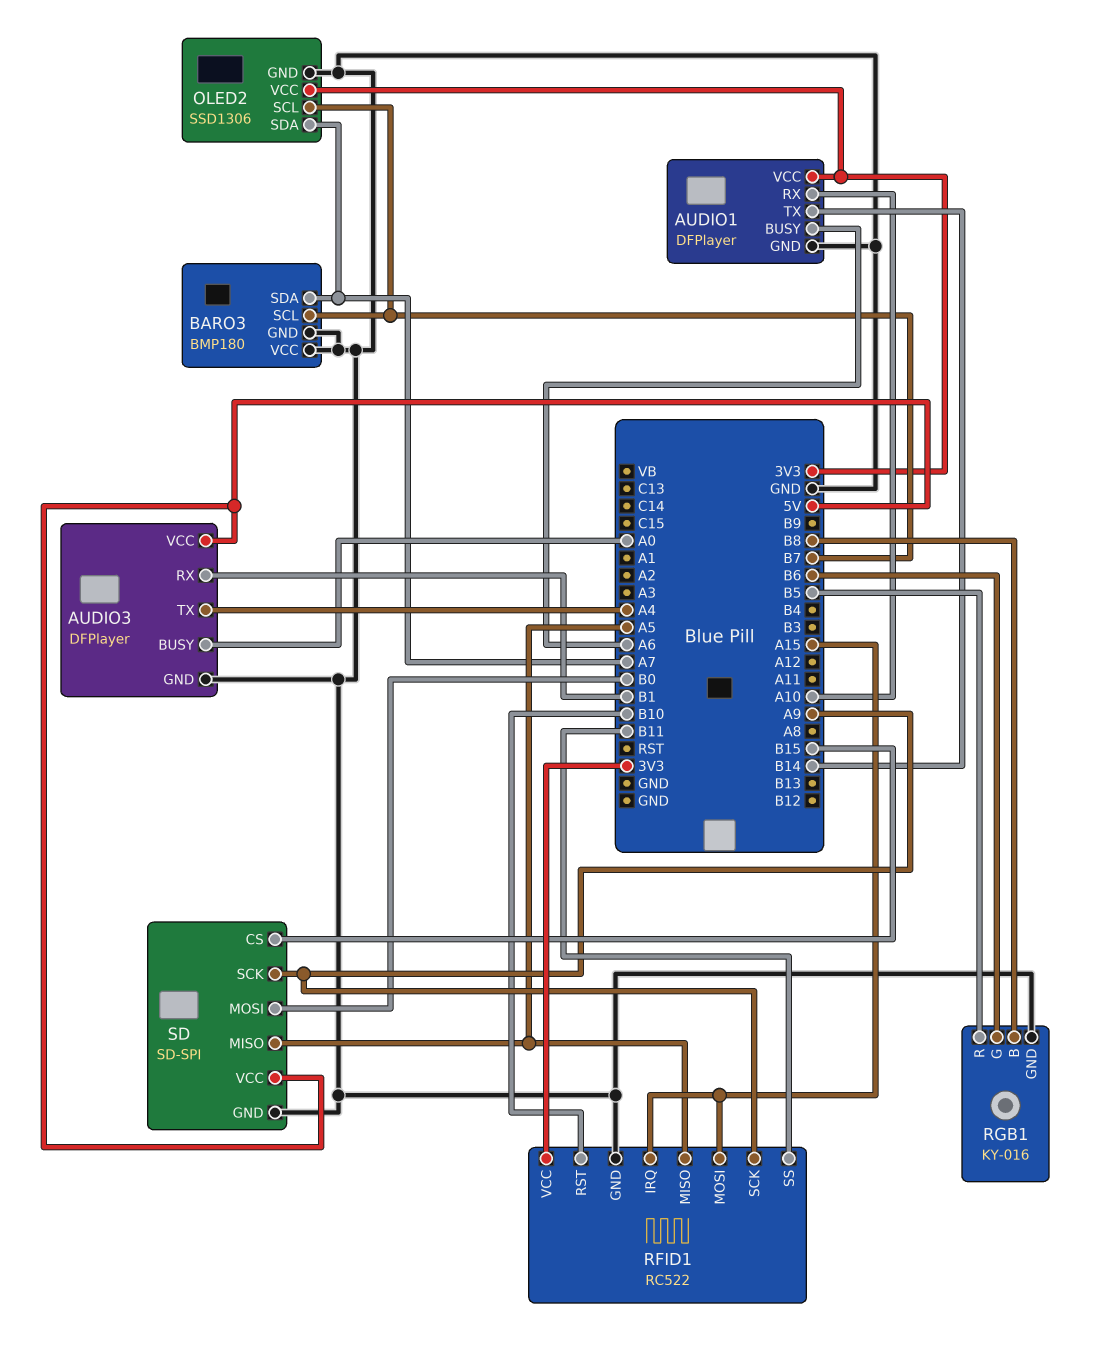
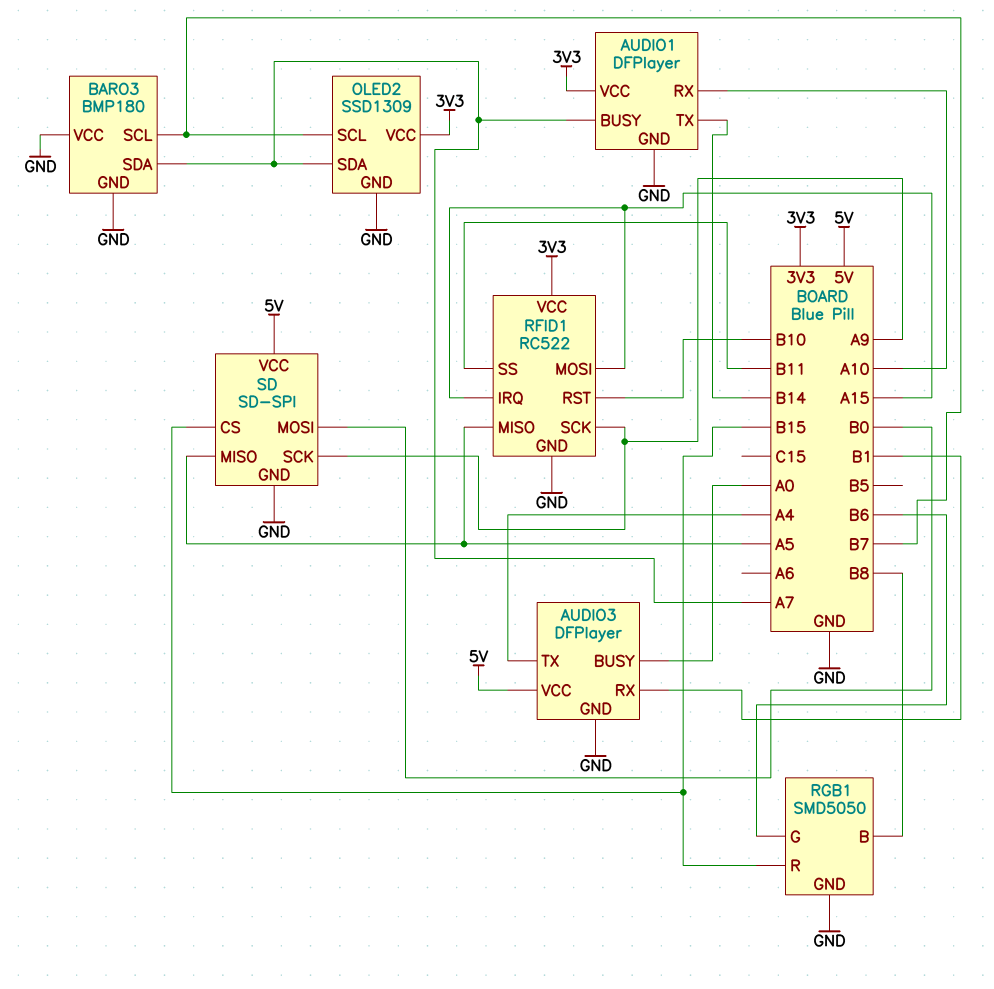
AUDIO1 pin BUSY: A6 -> A7
OLED2: SSD1306 -> SSD1309
RGB1: KY-016 -> SMD5050
RGB1 pin R: B5 -> B15

